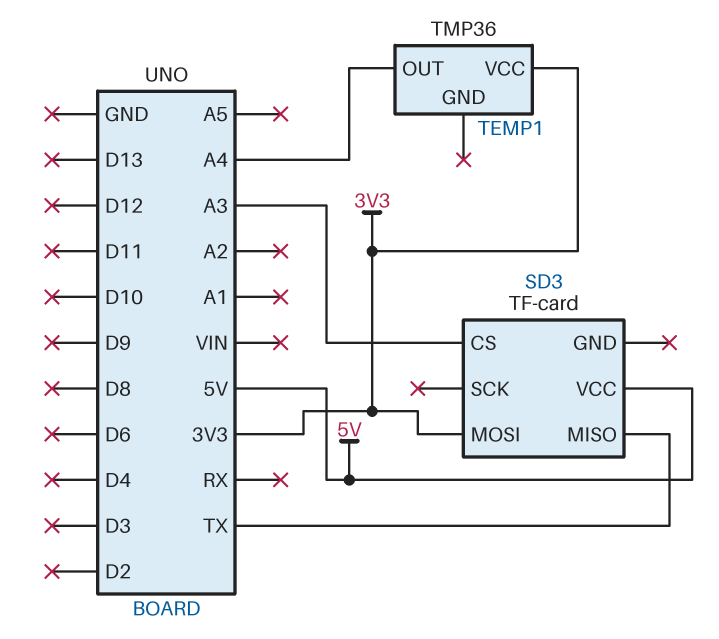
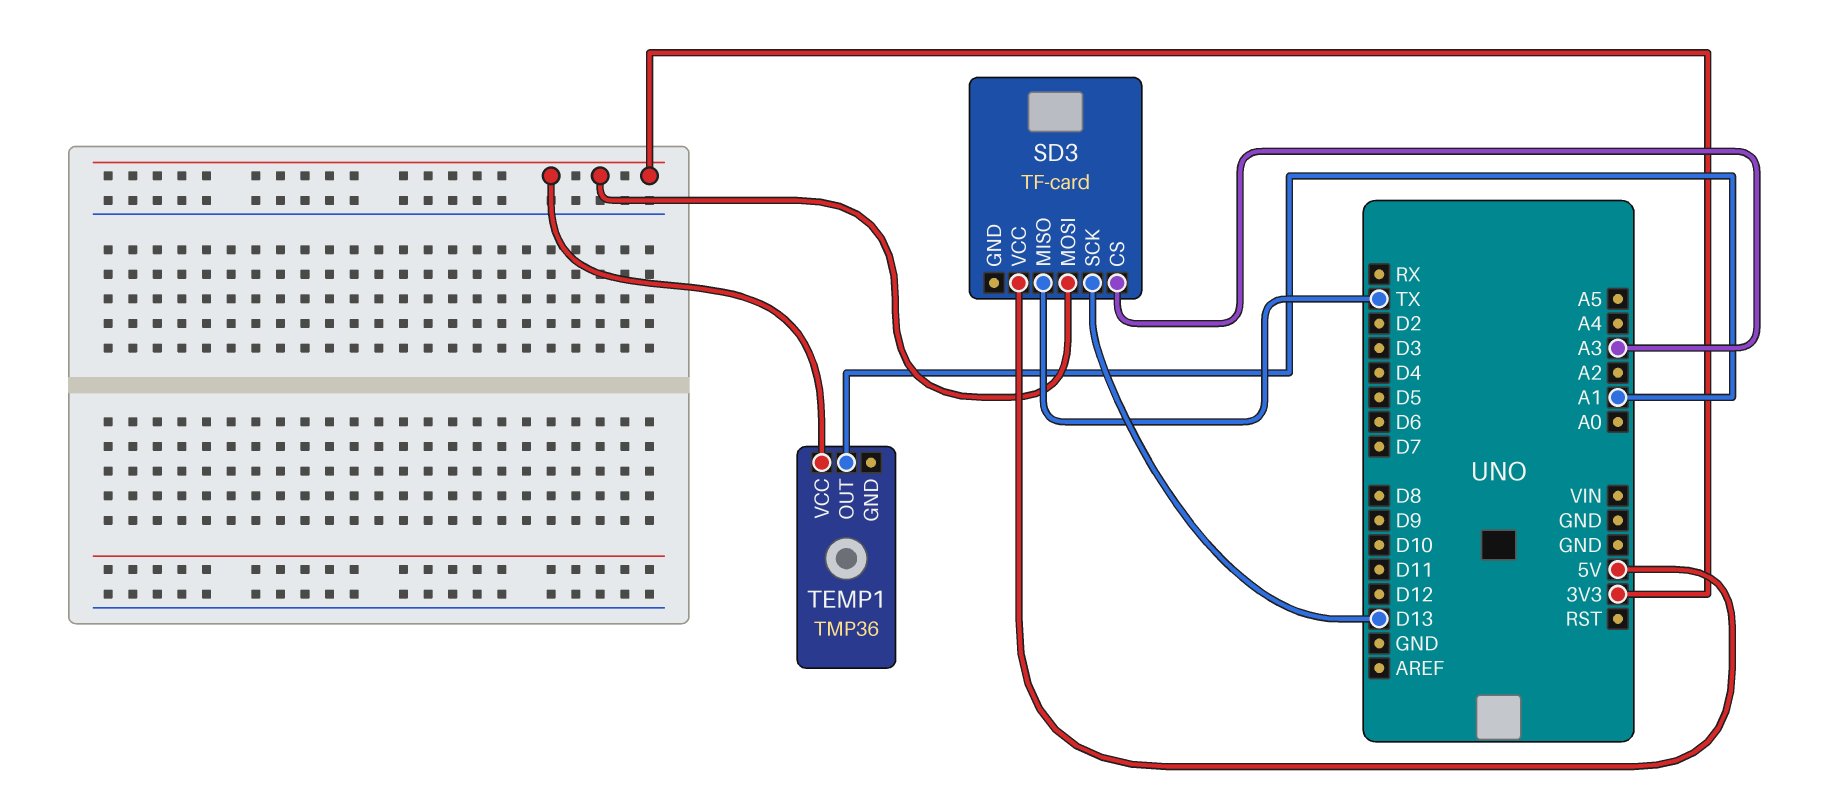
SD3 pin SCK: none -> D13
TEMP1 pin OUT: A4 -> A1

